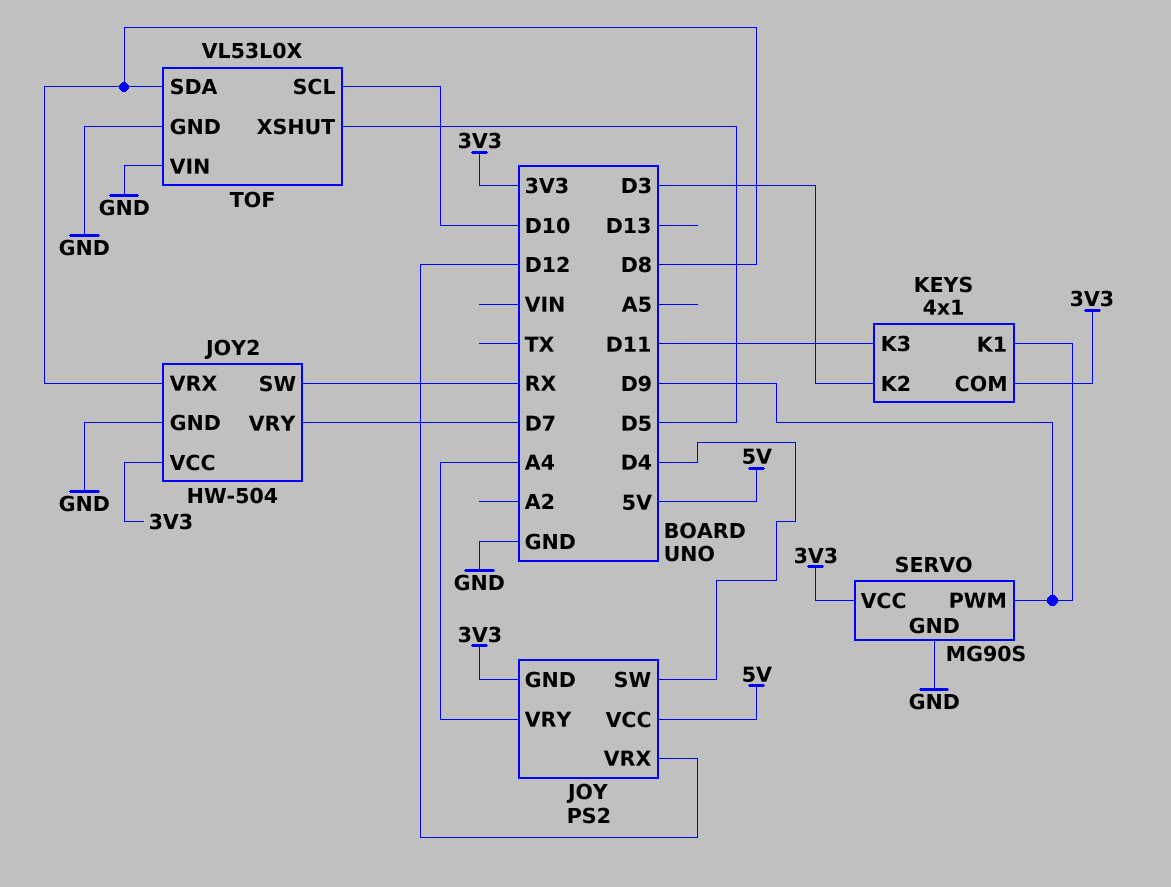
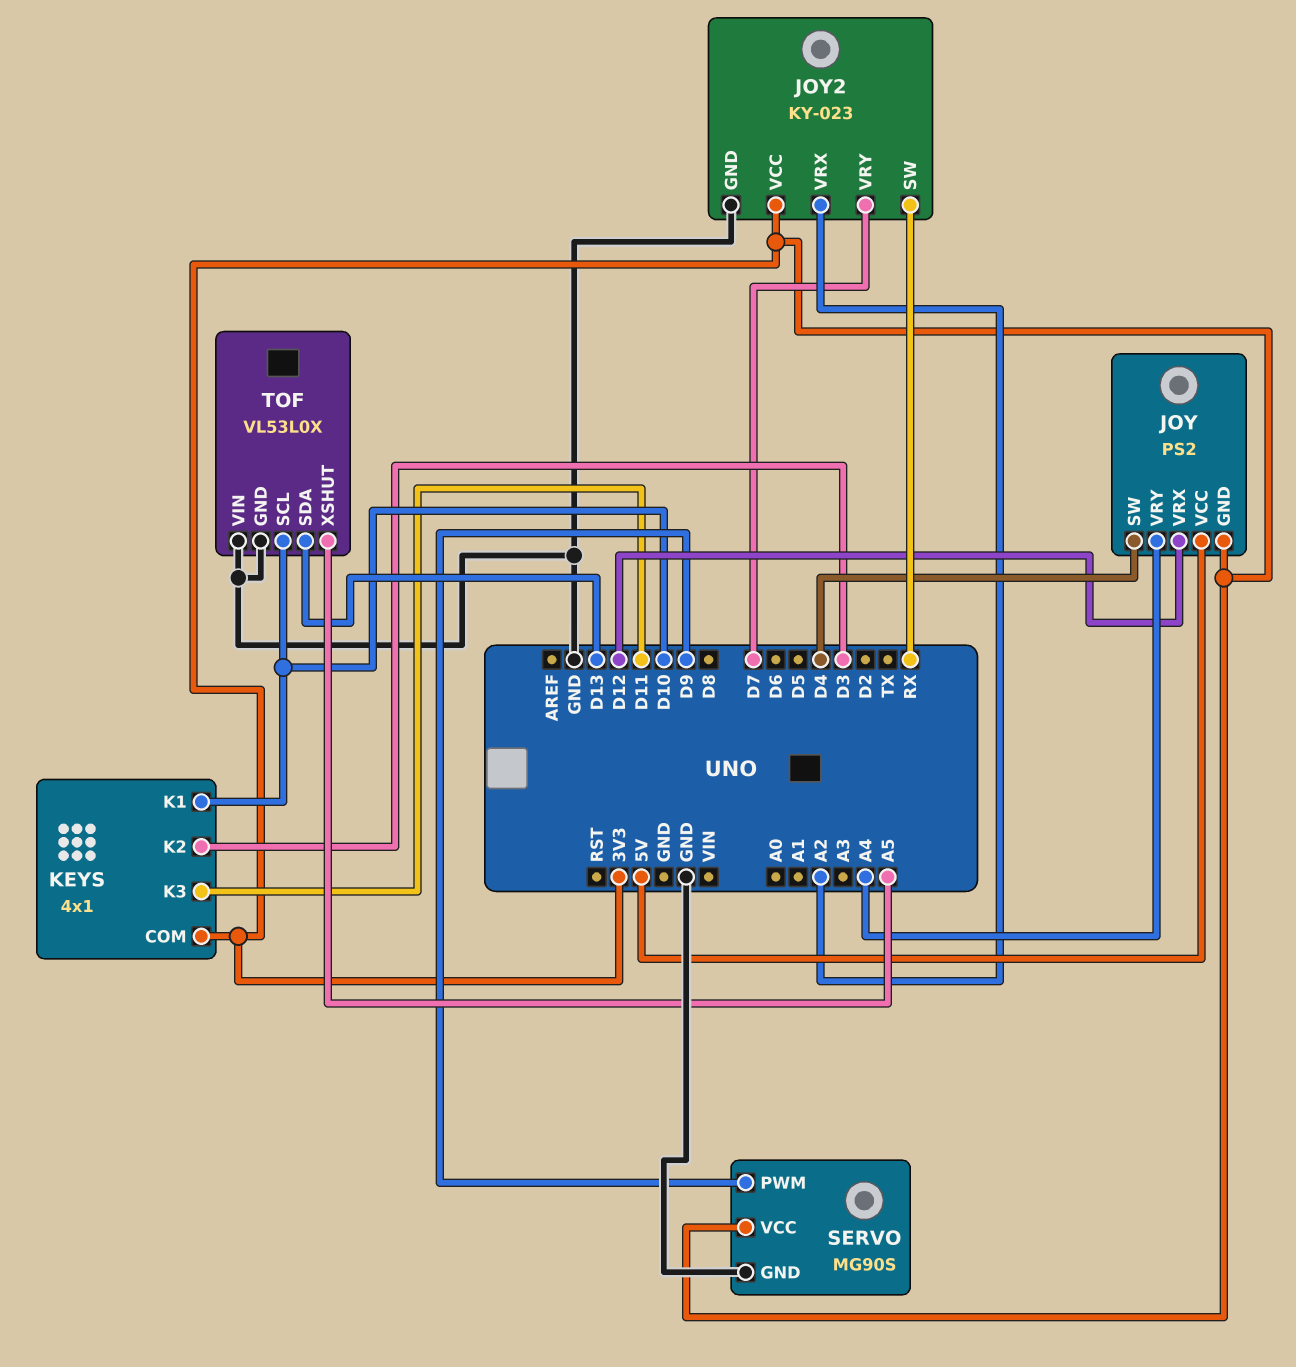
JOY2: HW-504 -> KY-023
JOY2 pin VRX: D8 -> A2
KEYS pin K1: D9 -> D10
TOF pin SDA: D8 -> D13
TOF pin XSHUT: D5 -> A5

